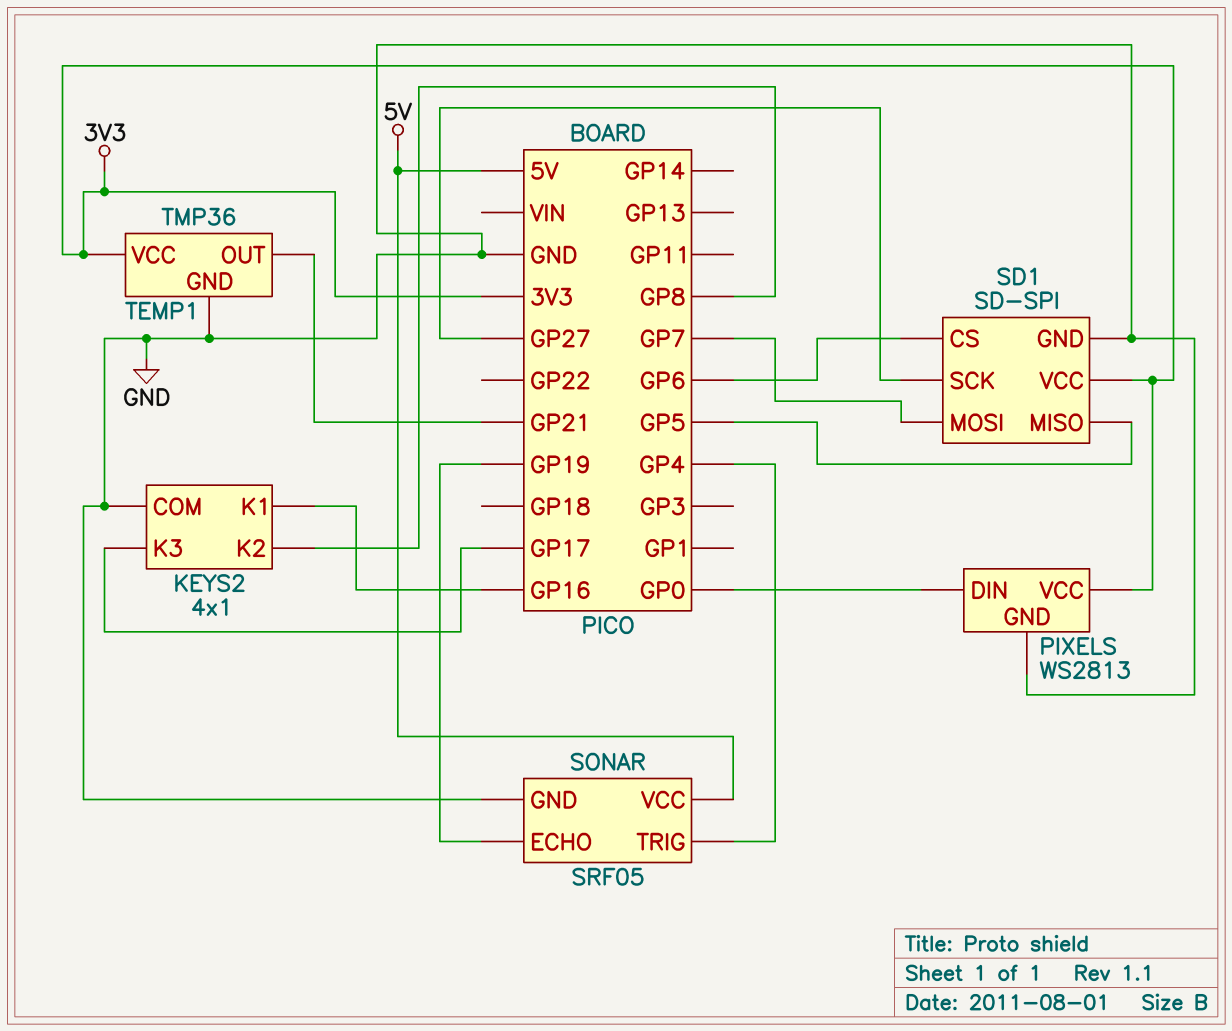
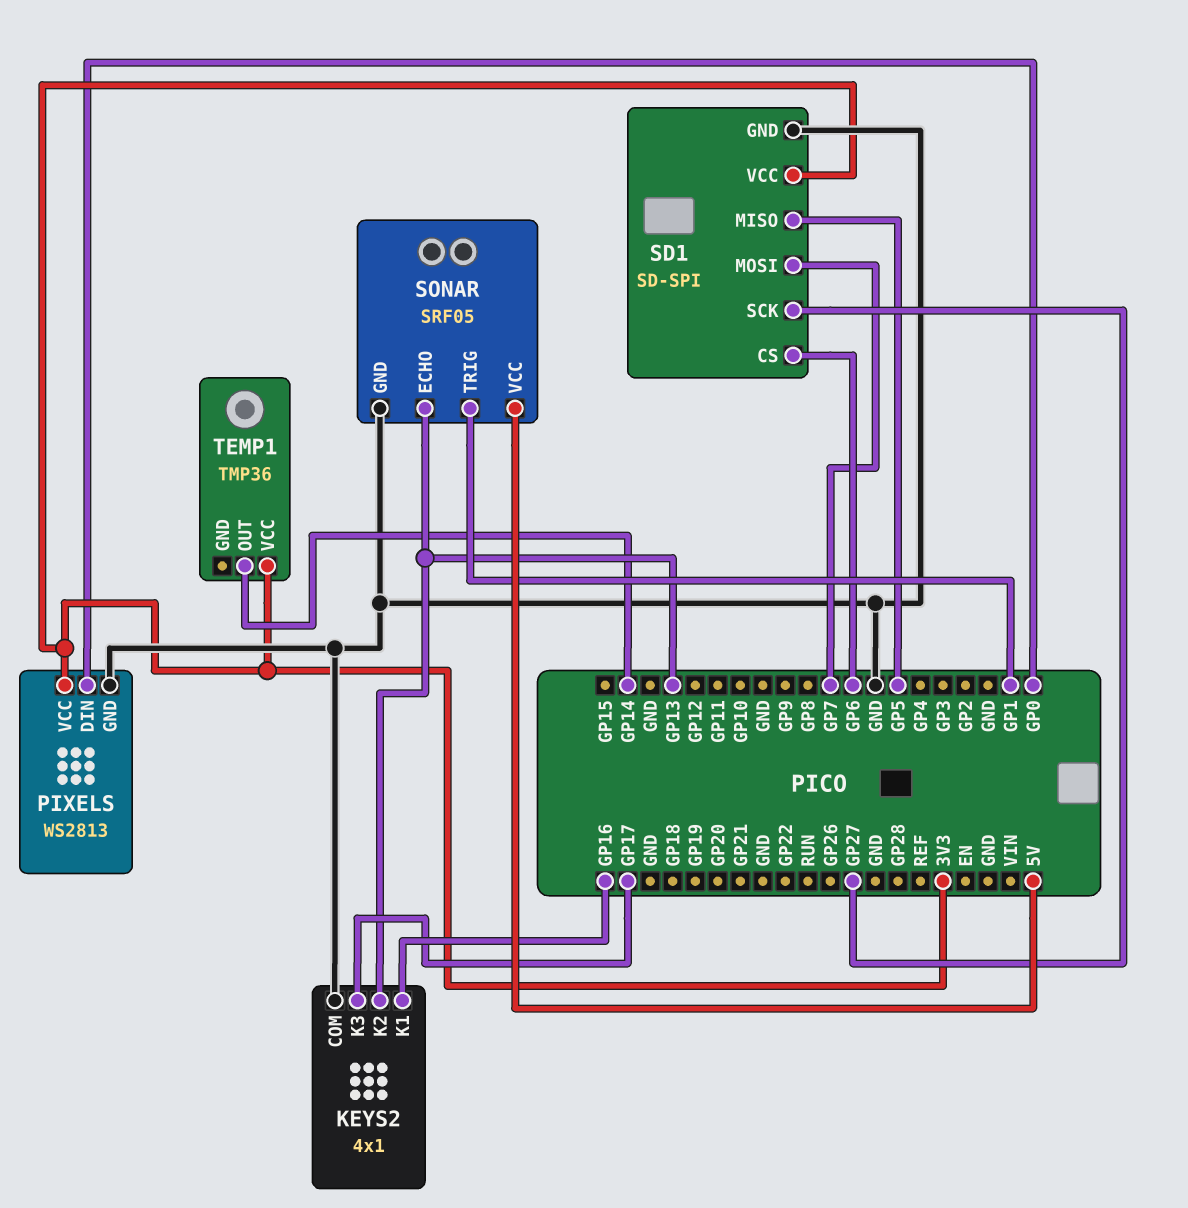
KEYS2 pin K2: GP8 -> GP13
SONAR pin ECHO: GP19 -> GP13
SONAR pin TRIG: GP4 -> GP1
TEMP1 pin GND: GND -> none
TEMP1 pin OUT: GP21 -> GP14

